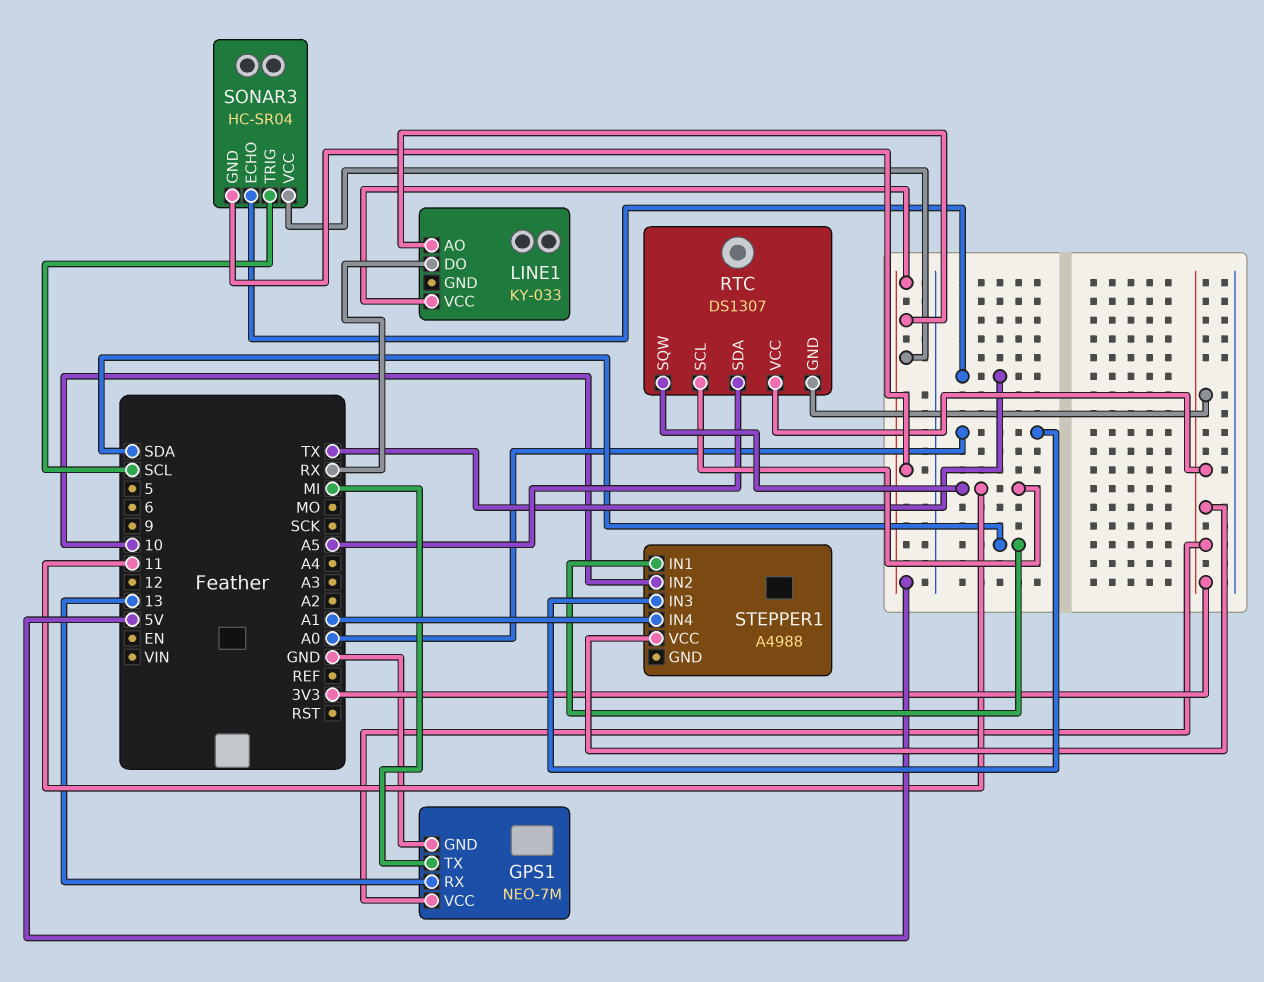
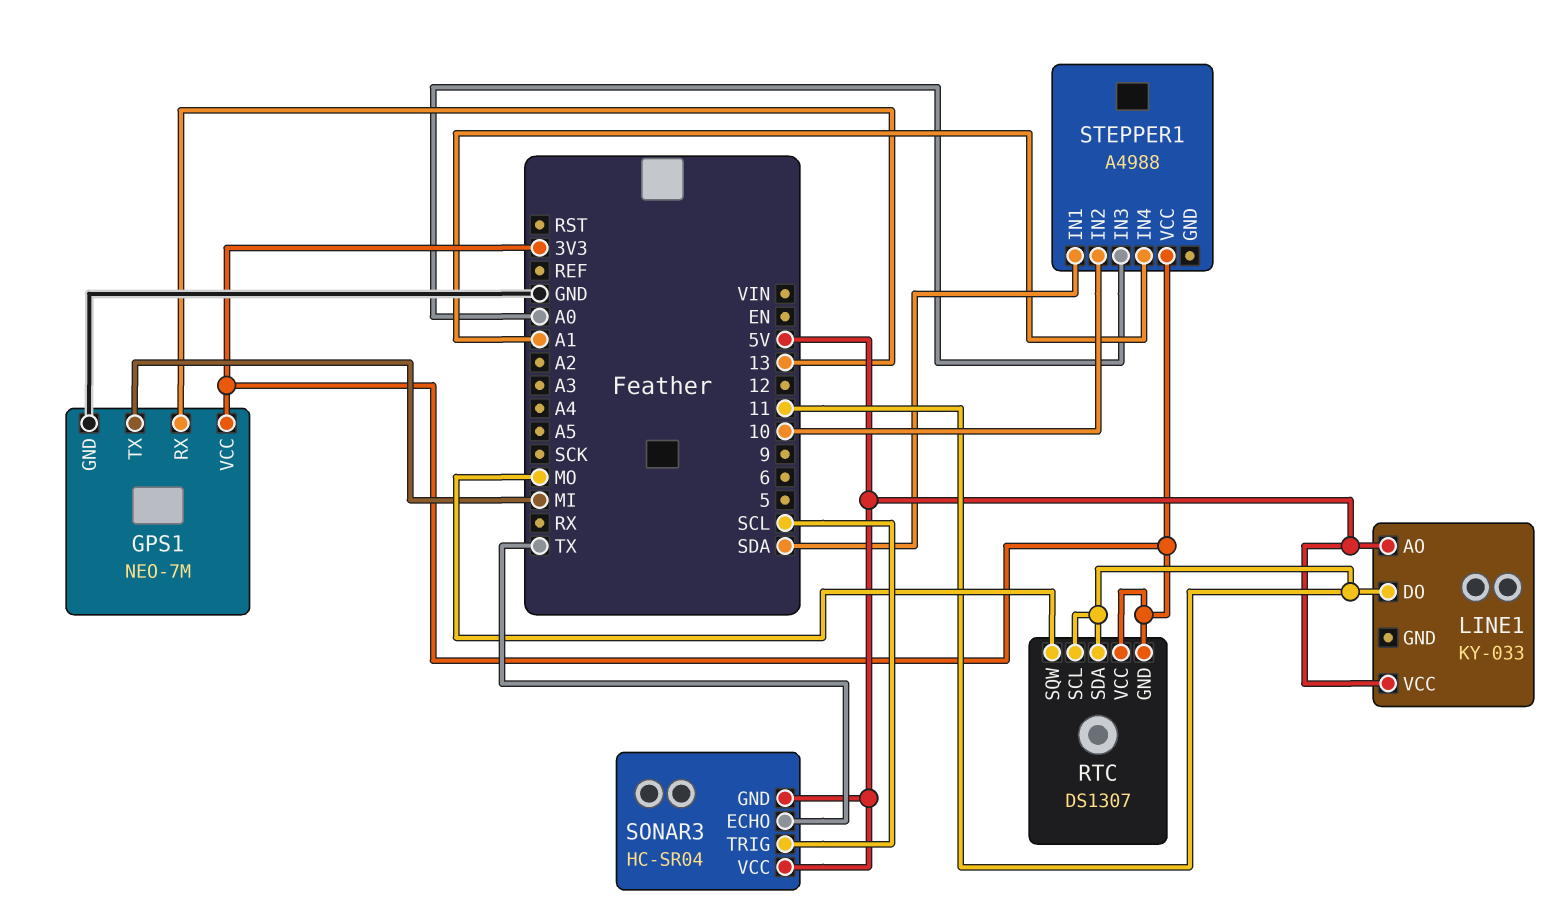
LINE1 pin DO: RX -> 11
RTC pin SDA: A5 -> 11
RTC pin SQW: 11 -> MO

